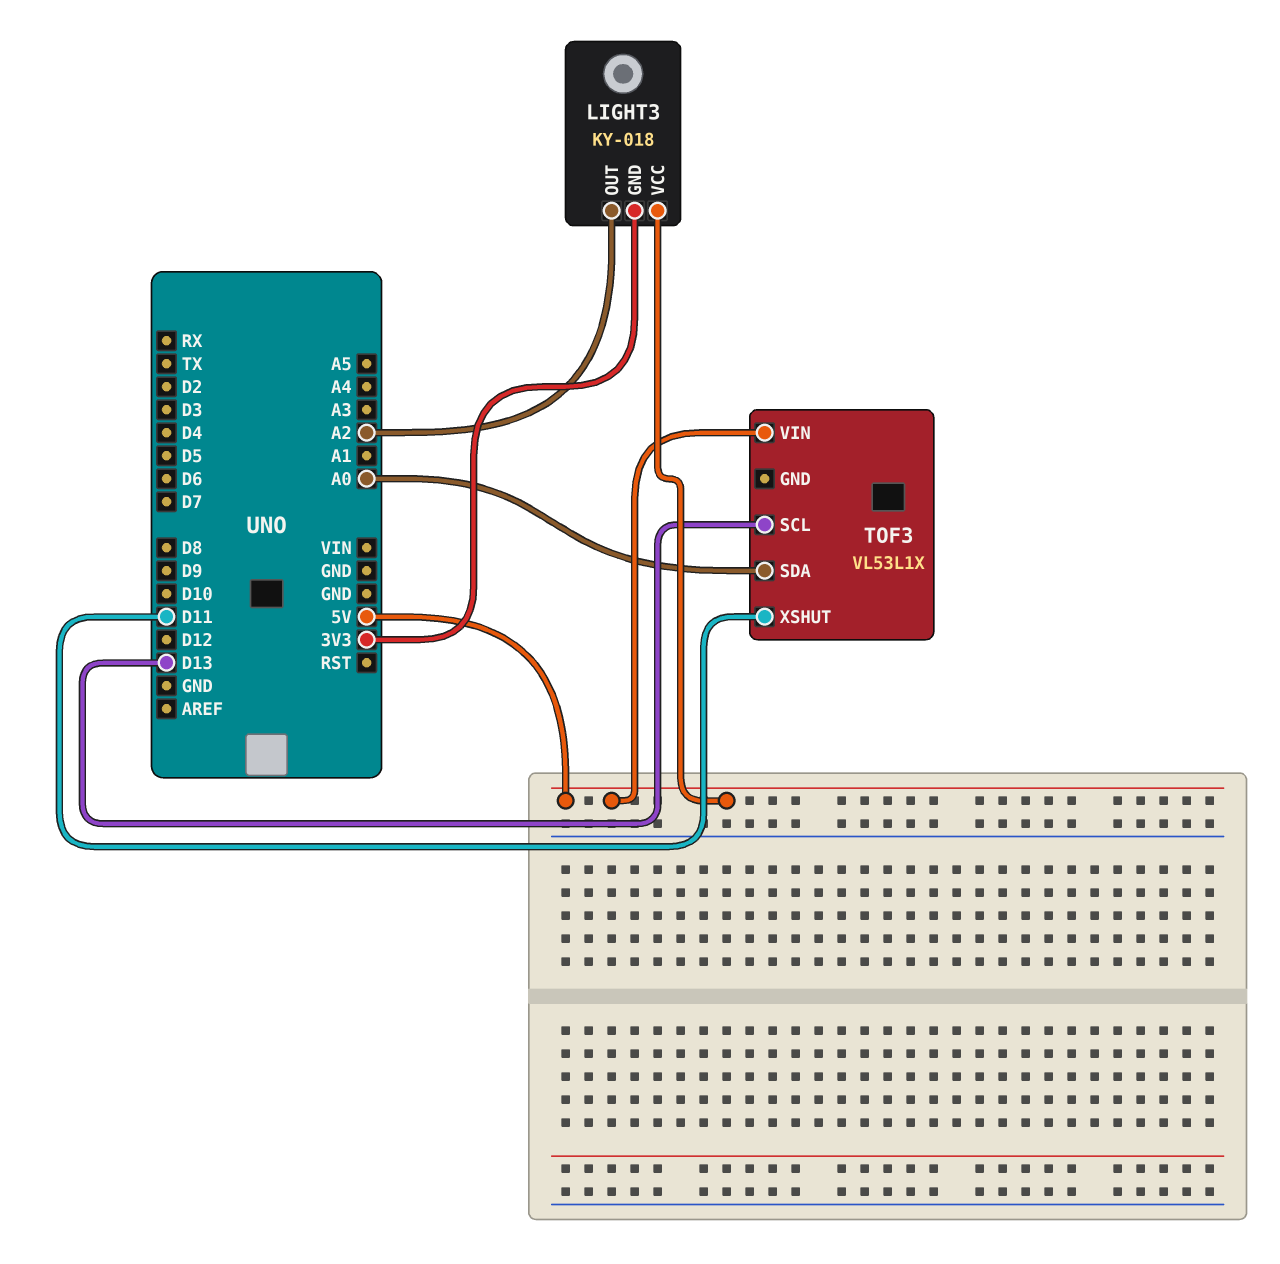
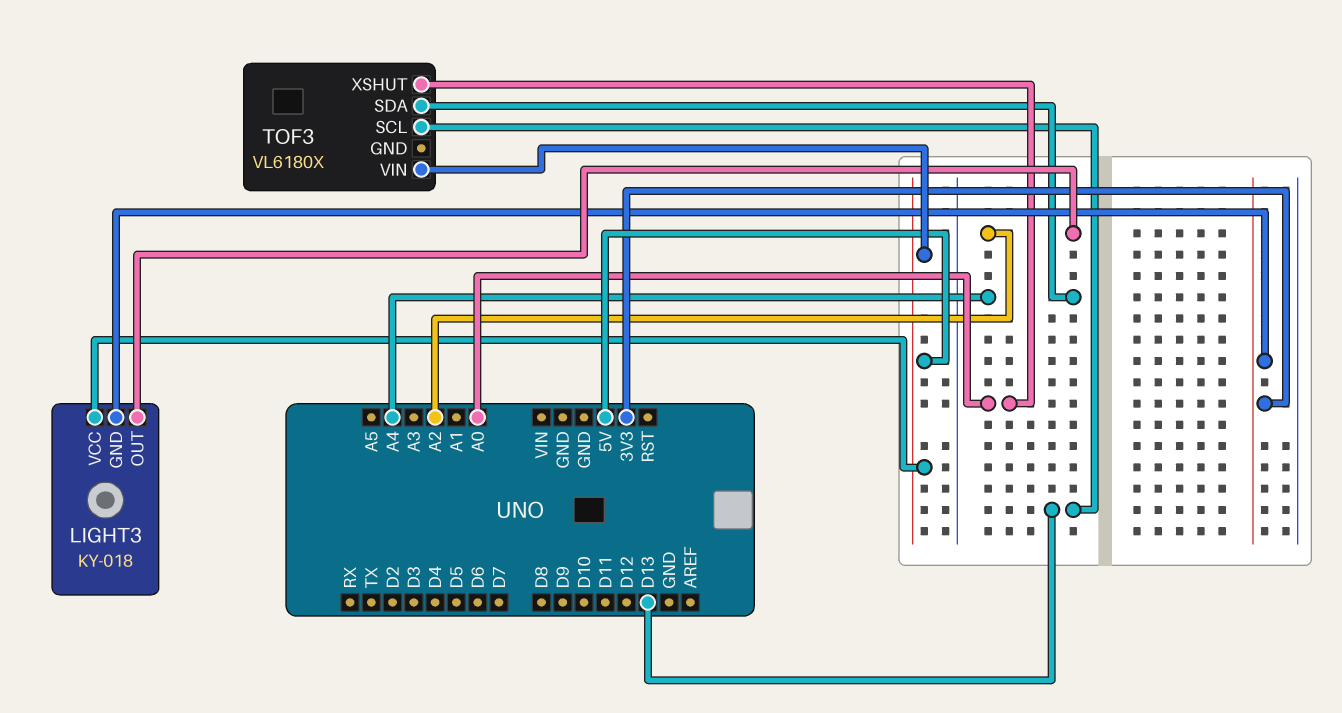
TOF3: VL53L1X -> VL6180X
TOF3 pin SDA: A0 -> A4
TOF3 pin XSHUT: D11 -> A0

